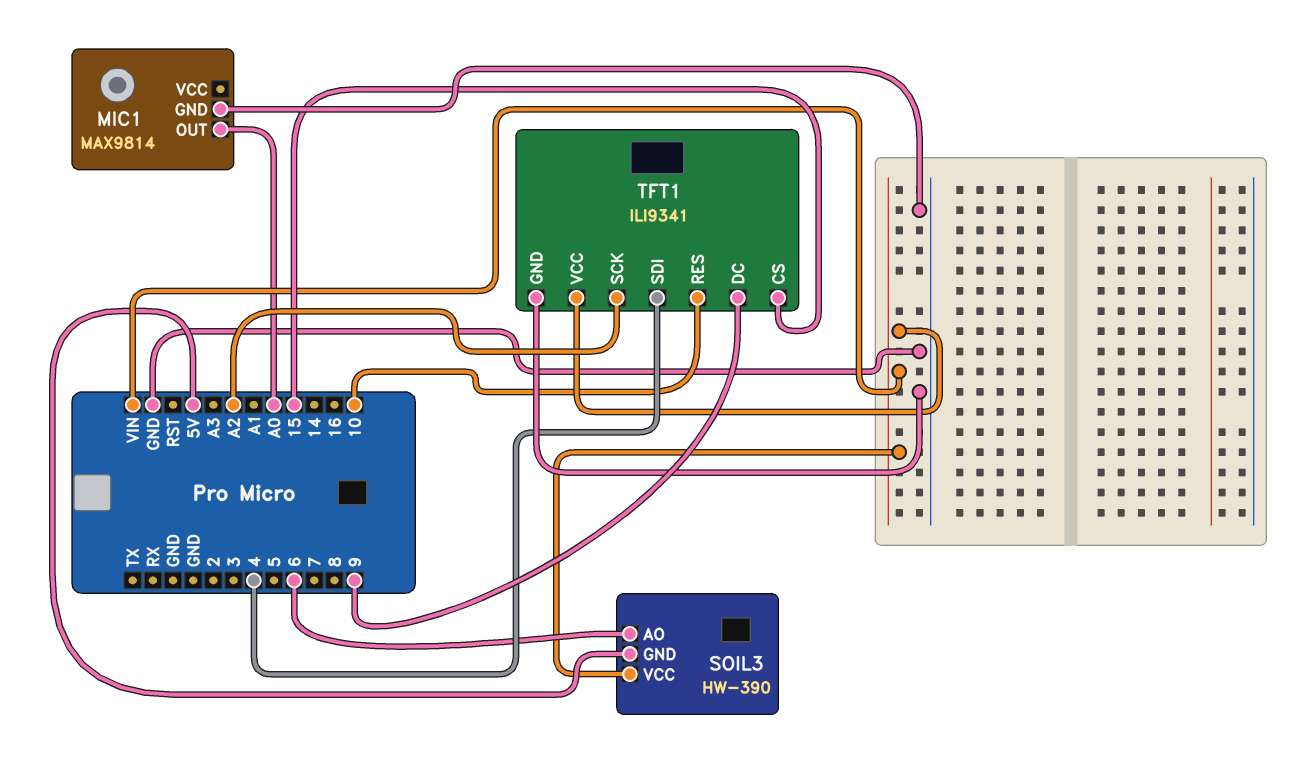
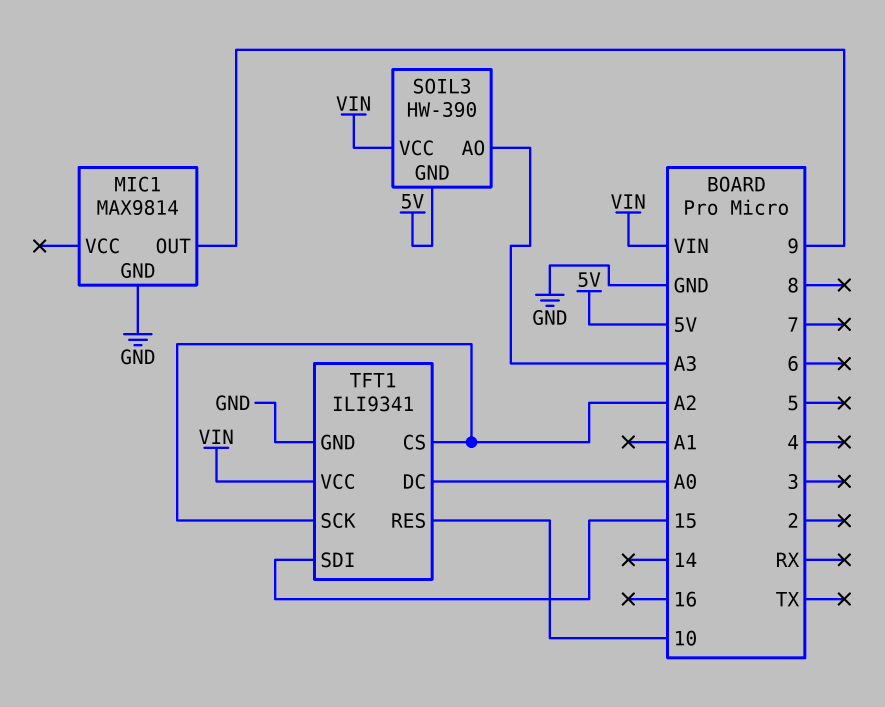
MIC1 pin OUT: A0 -> 9
SOIL3 pin AO: 6 -> A3
TFT1 pin CS: 15 -> A2
TFT1 pin DC: 9 -> A0
TFT1 pin SDI: 4 -> 15

